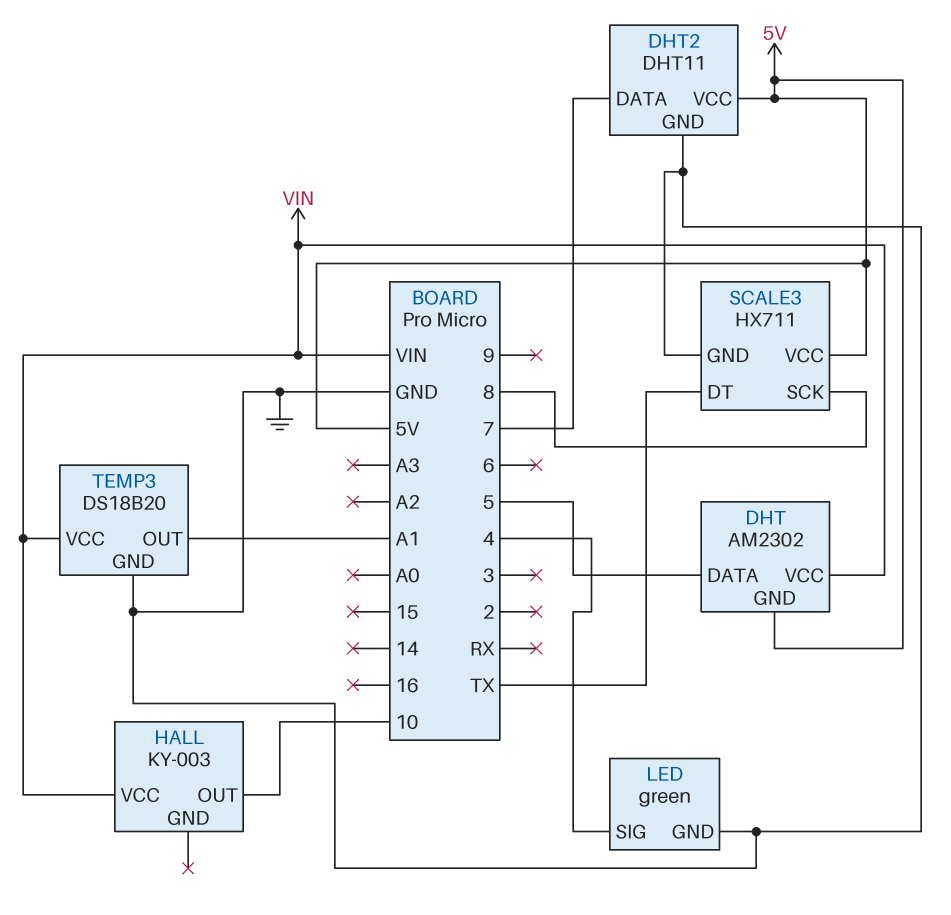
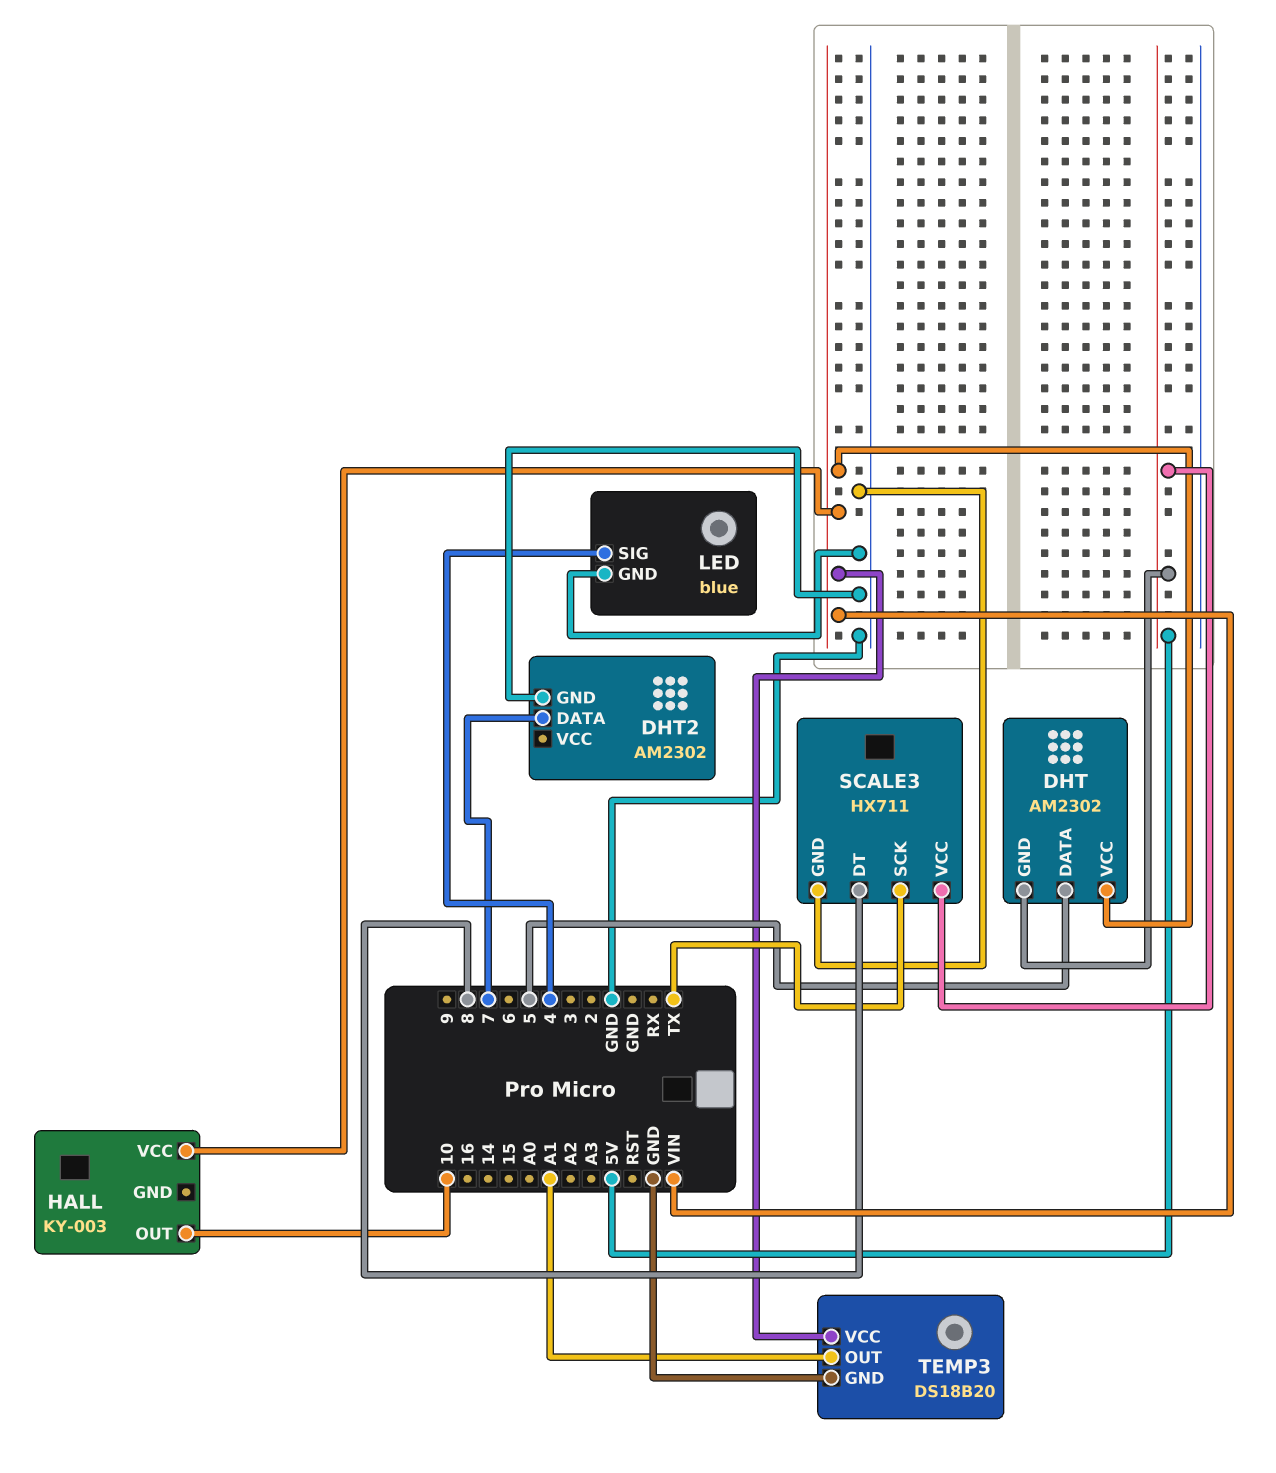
DHT2: DHT11 -> AM2302
DHT2 pin VCC: 5V -> none
LED: green -> blue
SCALE3 pin DT: TX -> 8
SCALE3 pin SCK: 8 -> TX

